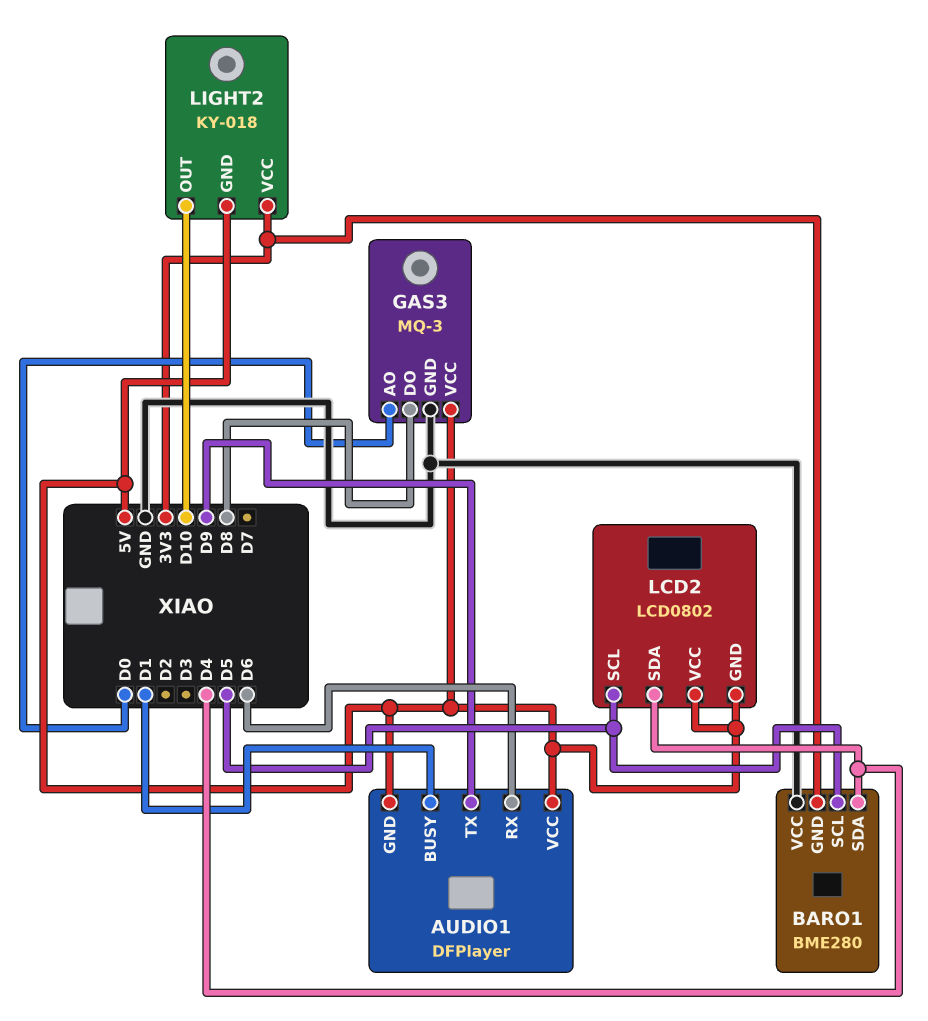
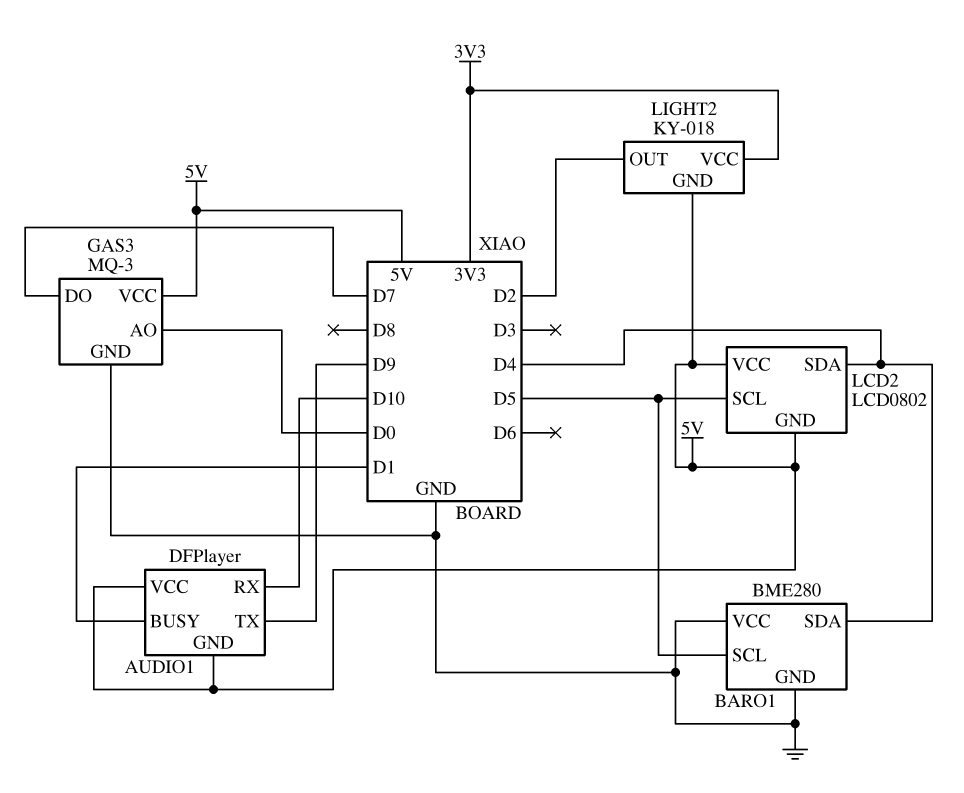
AUDIO1 pin RX: D6 -> D10
BARO1 pin GND: 3V3 -> GND
GAS3 pin DO: D8 -> D7
LIGHT2 pin OUT: D10 -> D2

